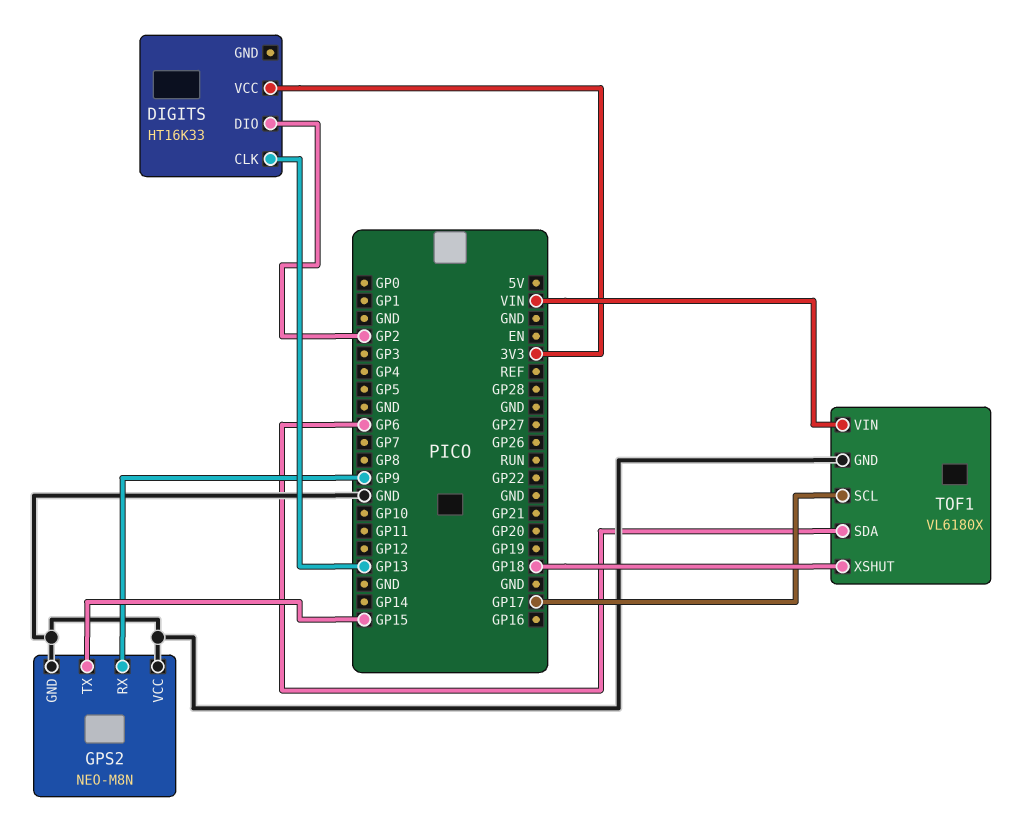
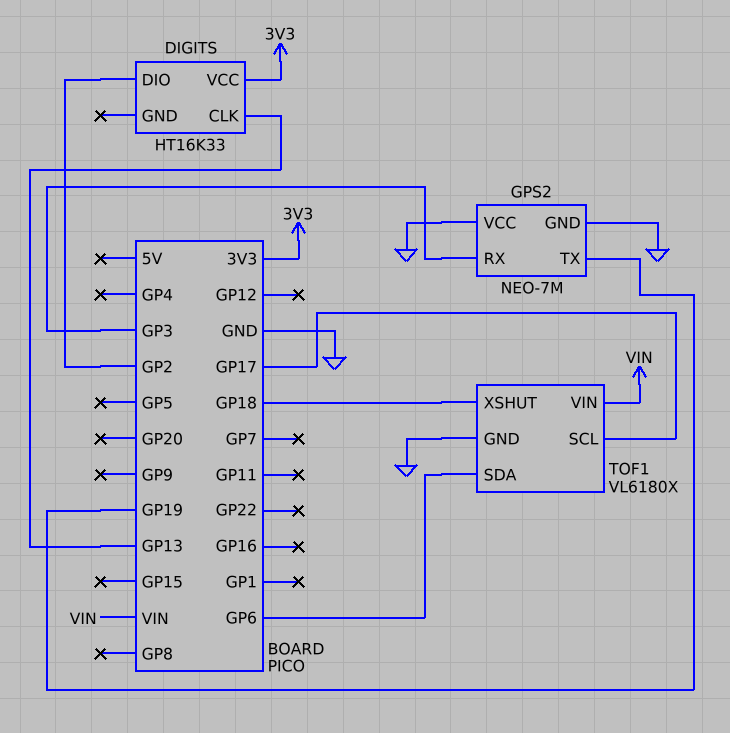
GPS2: NEO-M8N -> NEO-7M
GPS2 pin RX: GP9 -> GP3
GPS2 pin TX: GP15 -> GP19

